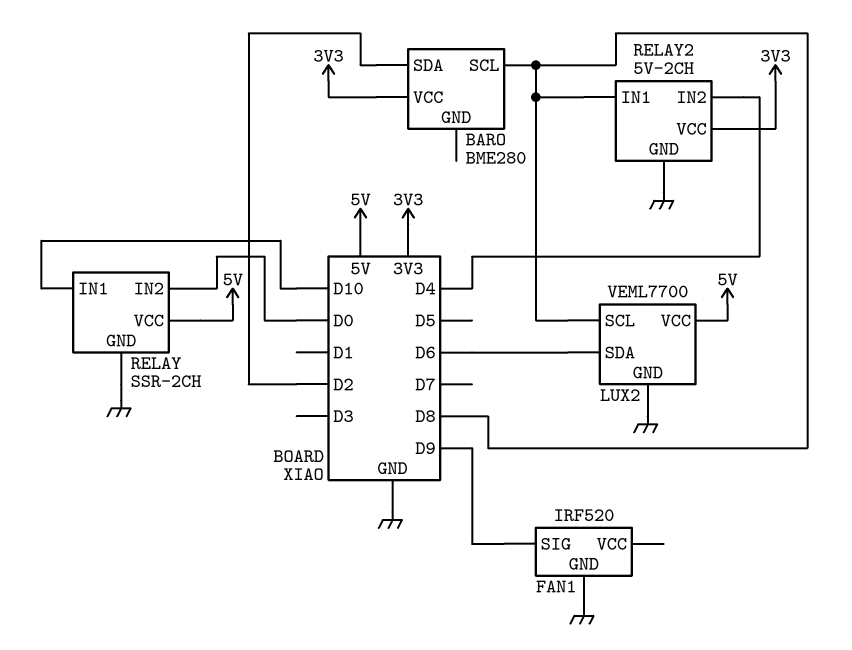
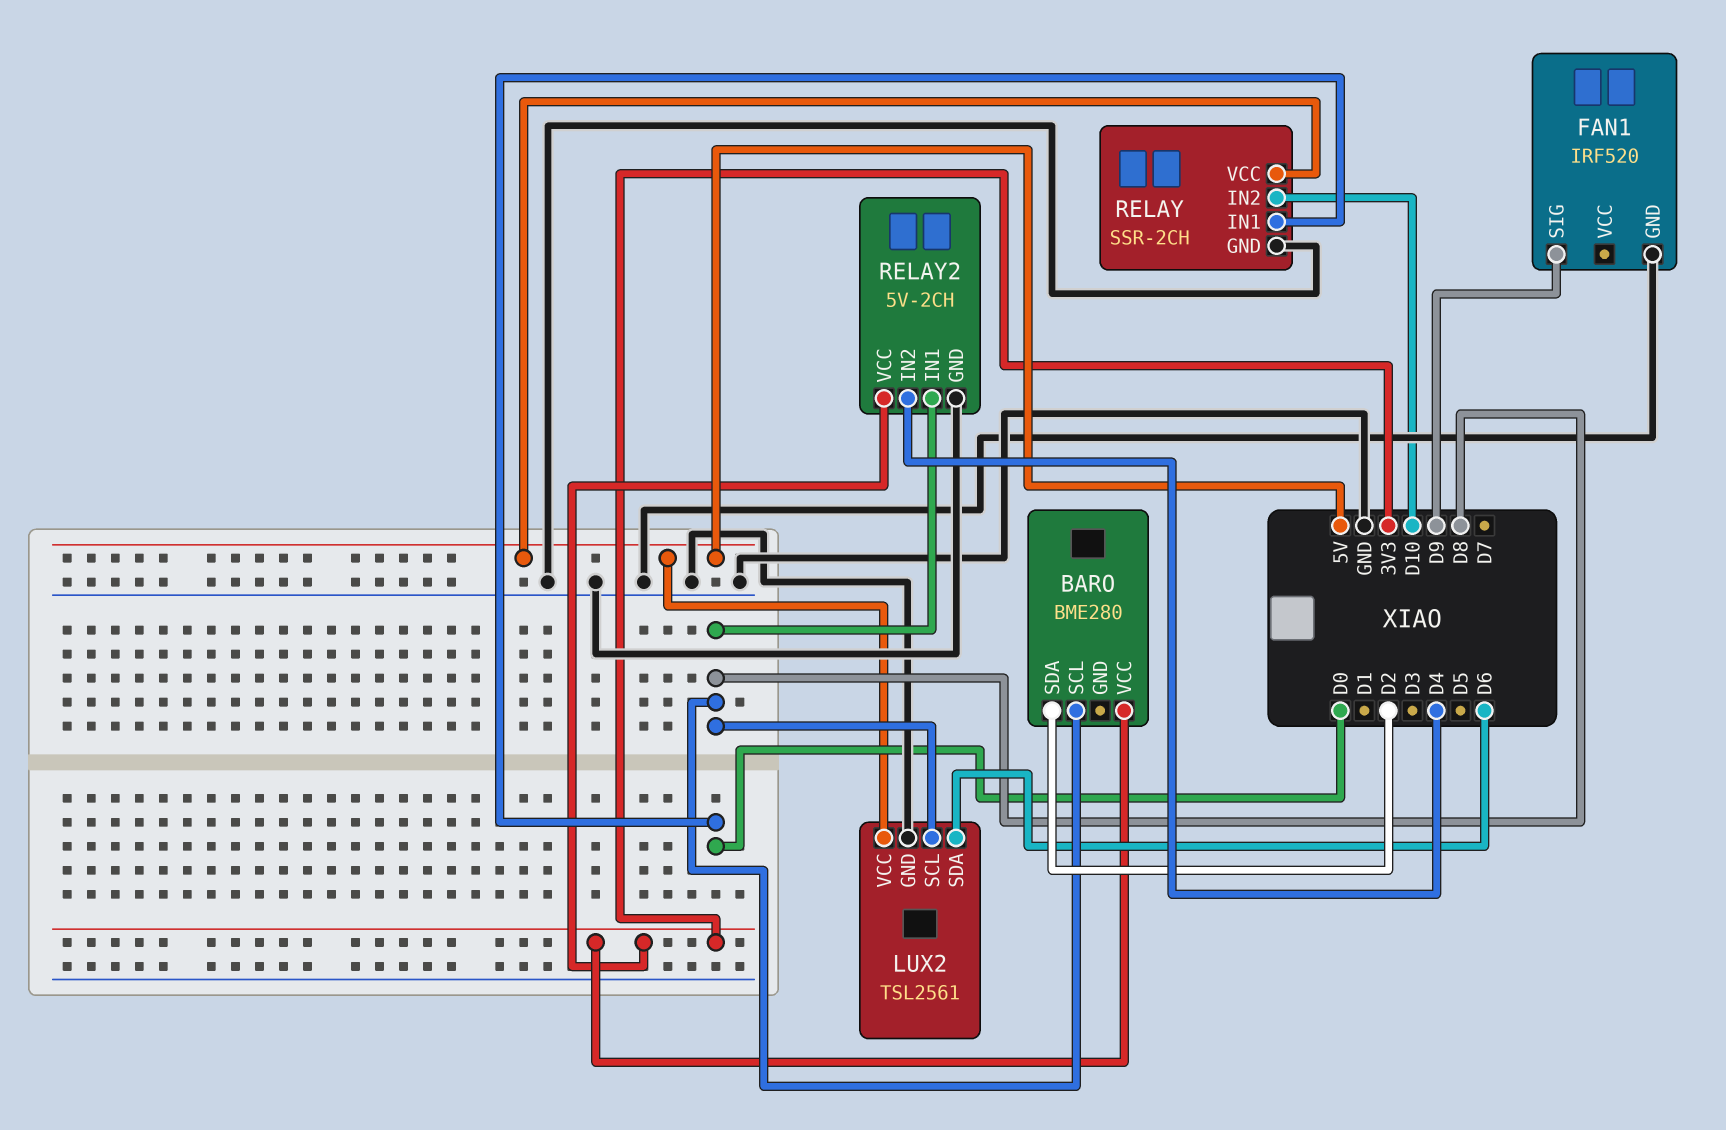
LUX2: VEML7700 -> TSL2561
RELAY pin IN1: D10 -> D0
RELAY pin IN2: D0 -> D10

